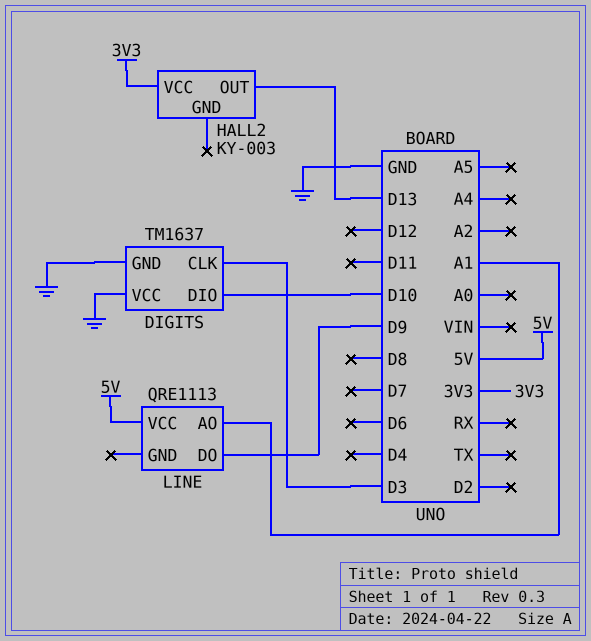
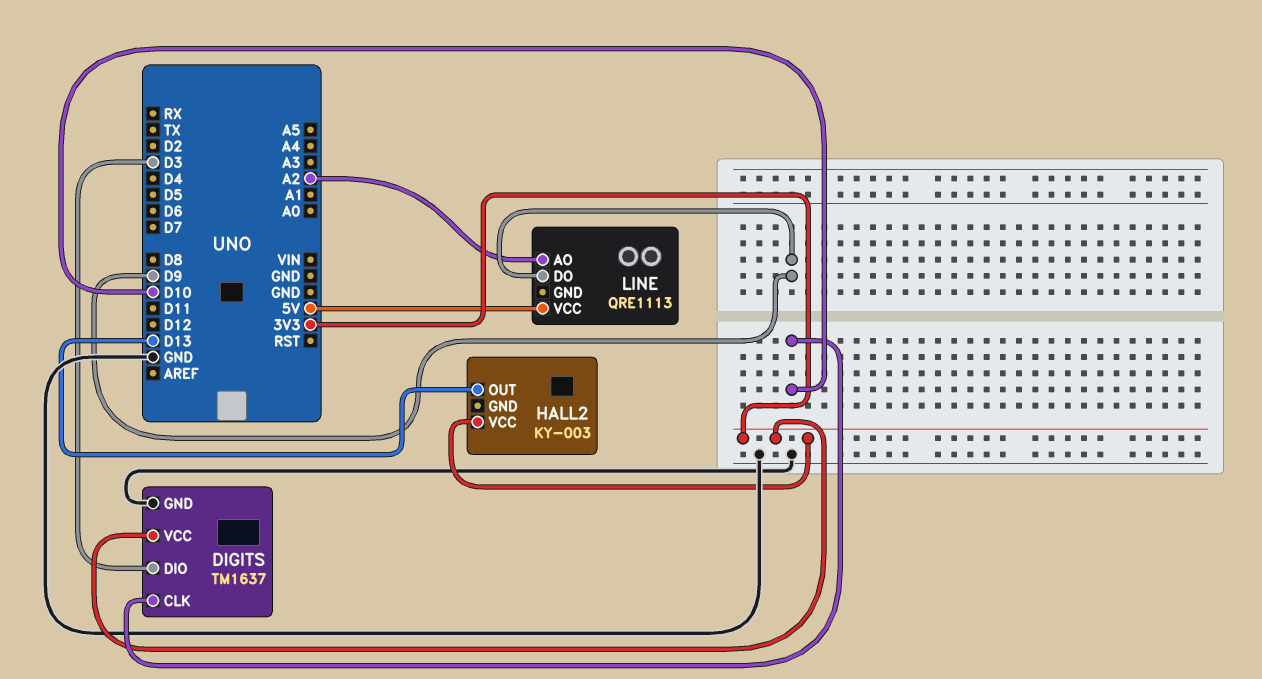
DIGITS pin CLK: D3 -> D10
DIGITS pin DIO: D10 -> D3
DIGITS pin VCC: GND -> 3V3
LINE pin AO: A1 -> A2

